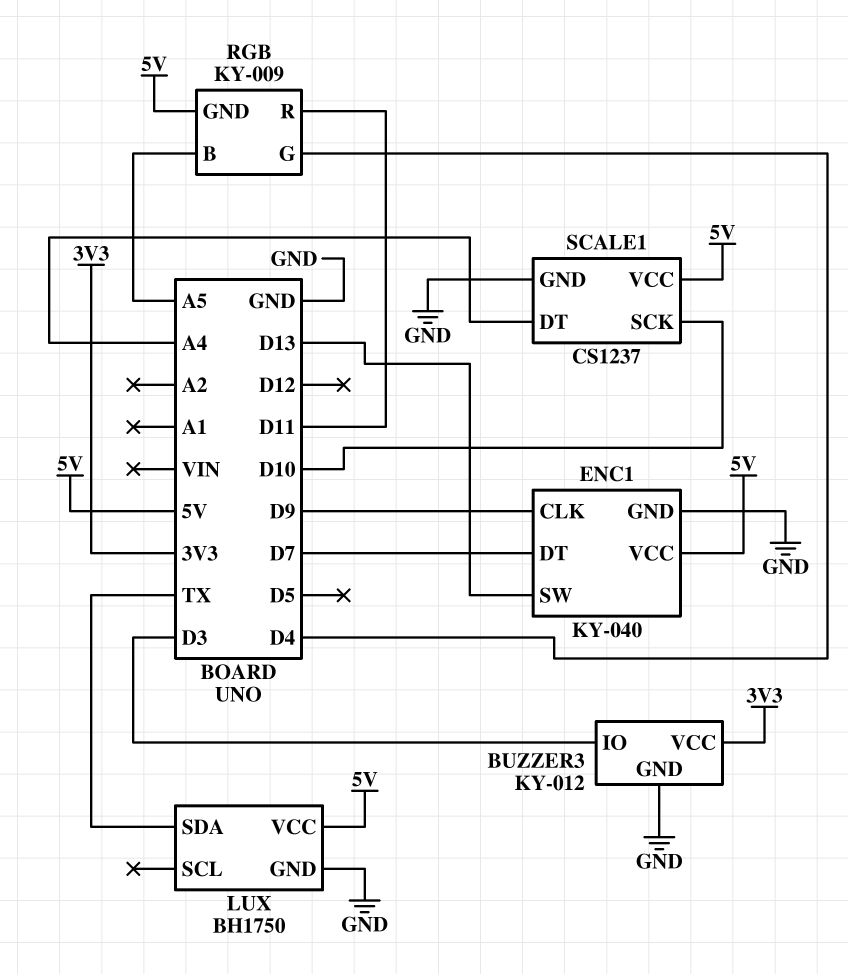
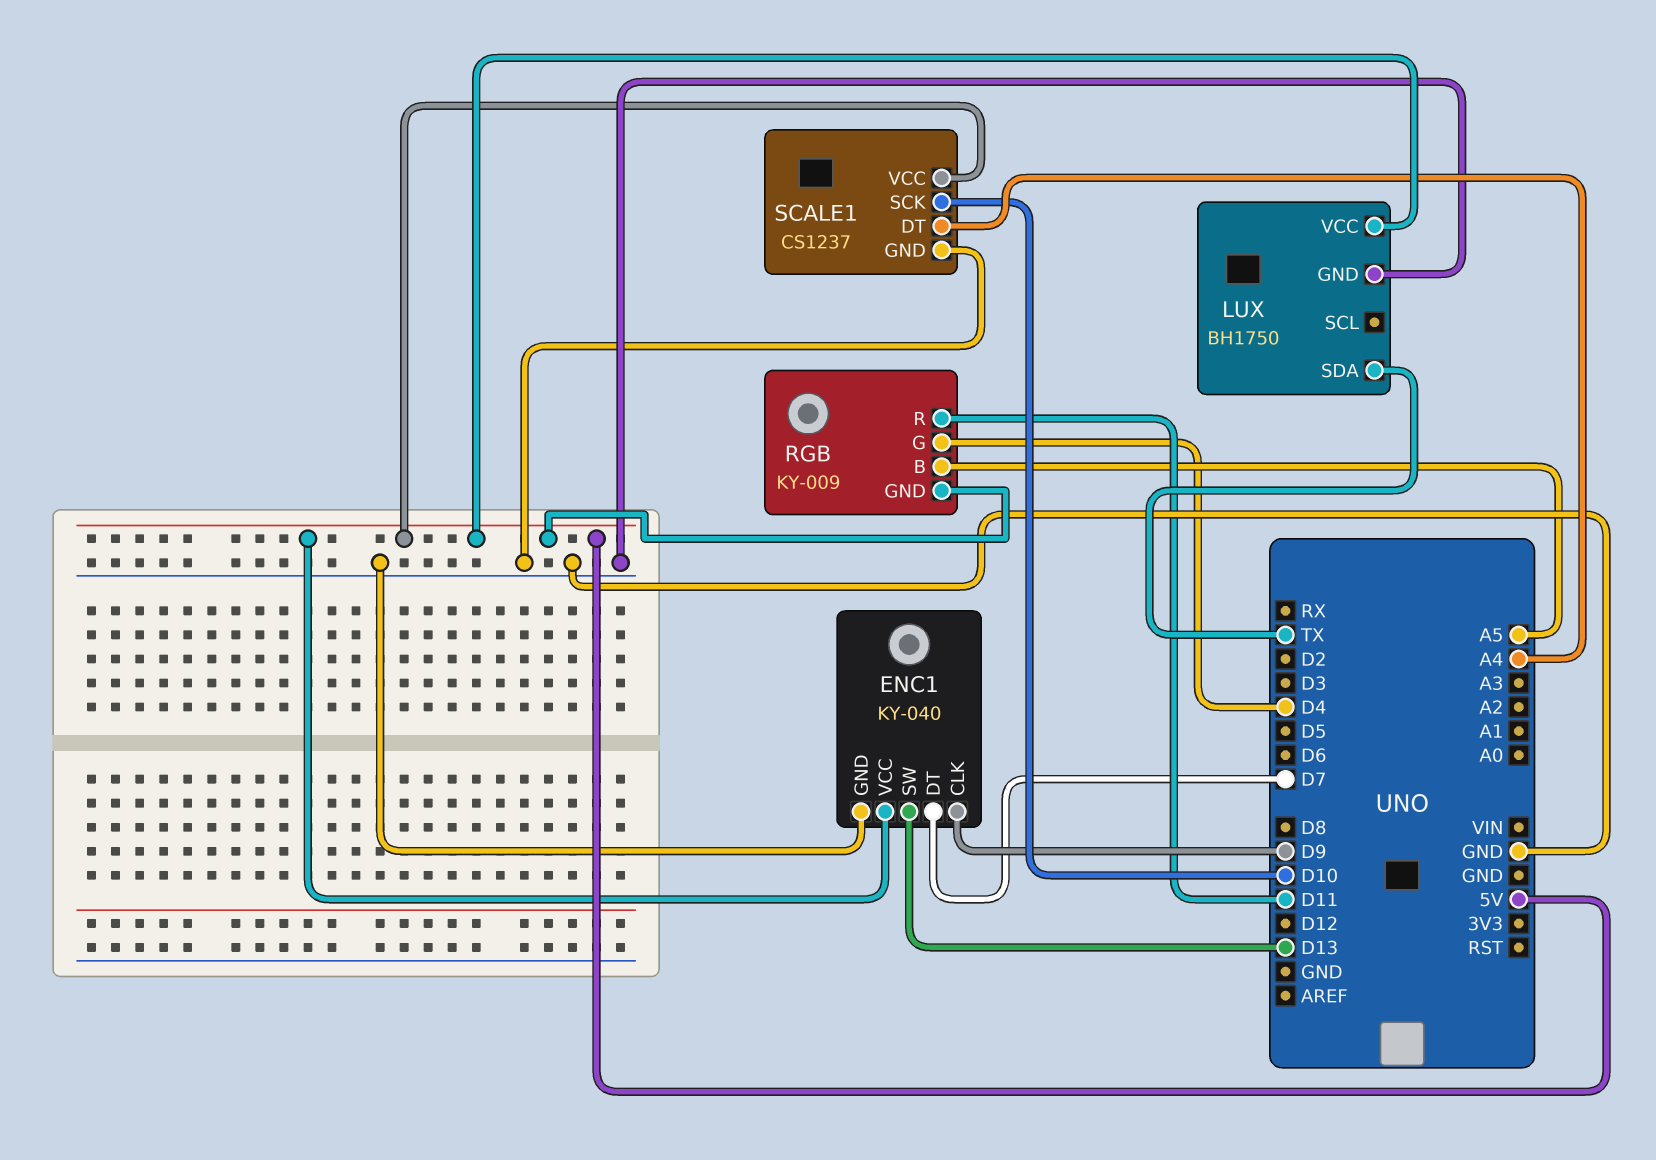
BUZZER3: KY-012 -> none
BUZZER3 pin GND: GND -> none
BUZZER3 pin IO: D3 -> none
BUZZER3 pin VCC: 3V3 -> none

